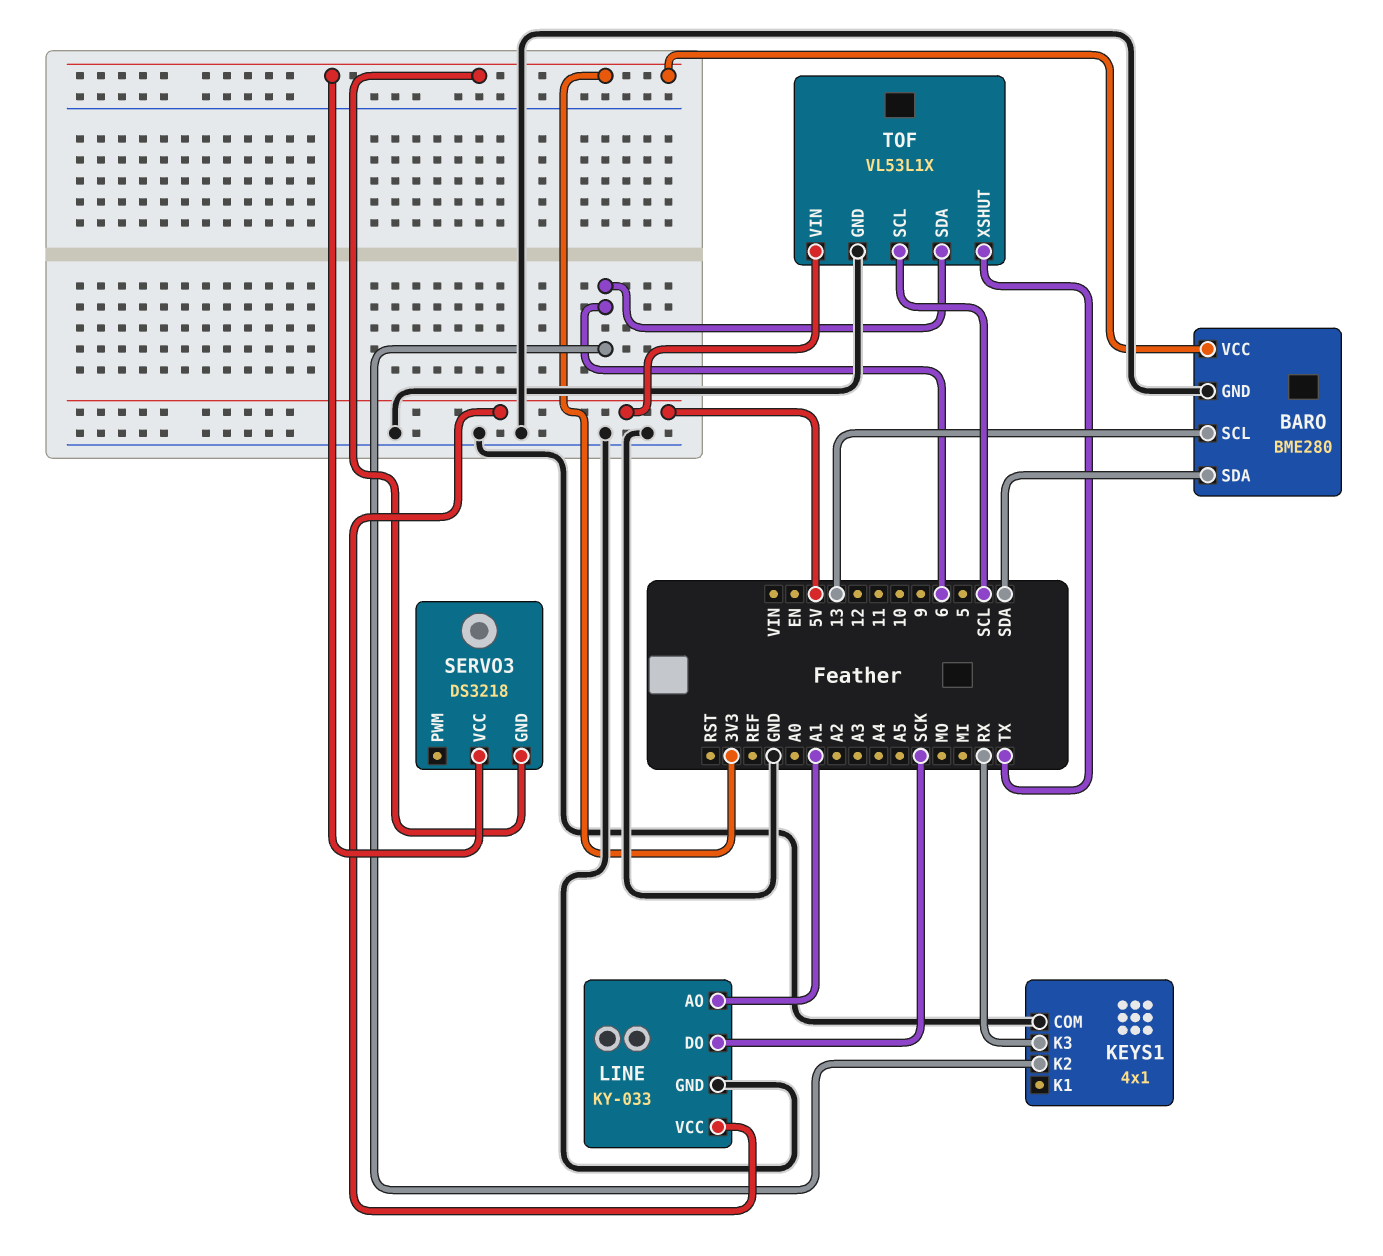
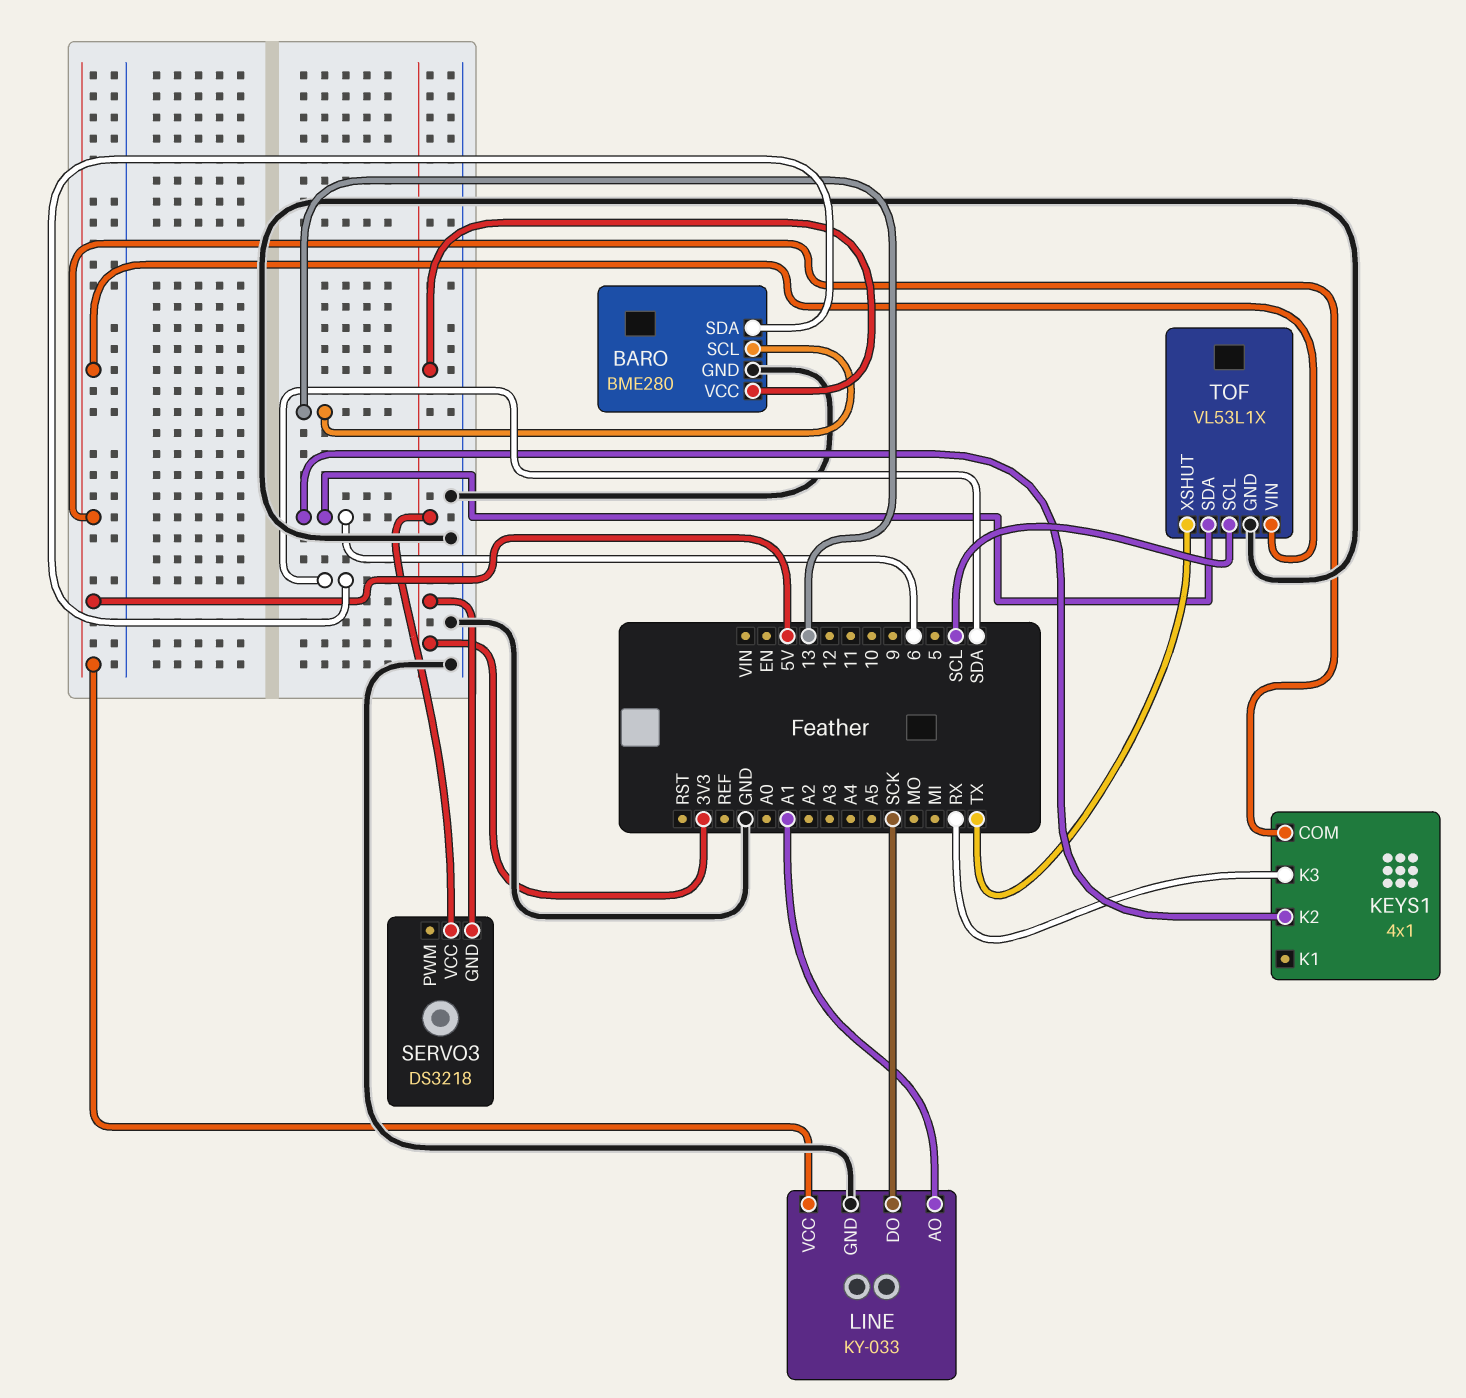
KEYS1 pin COM: GND -> 5V

